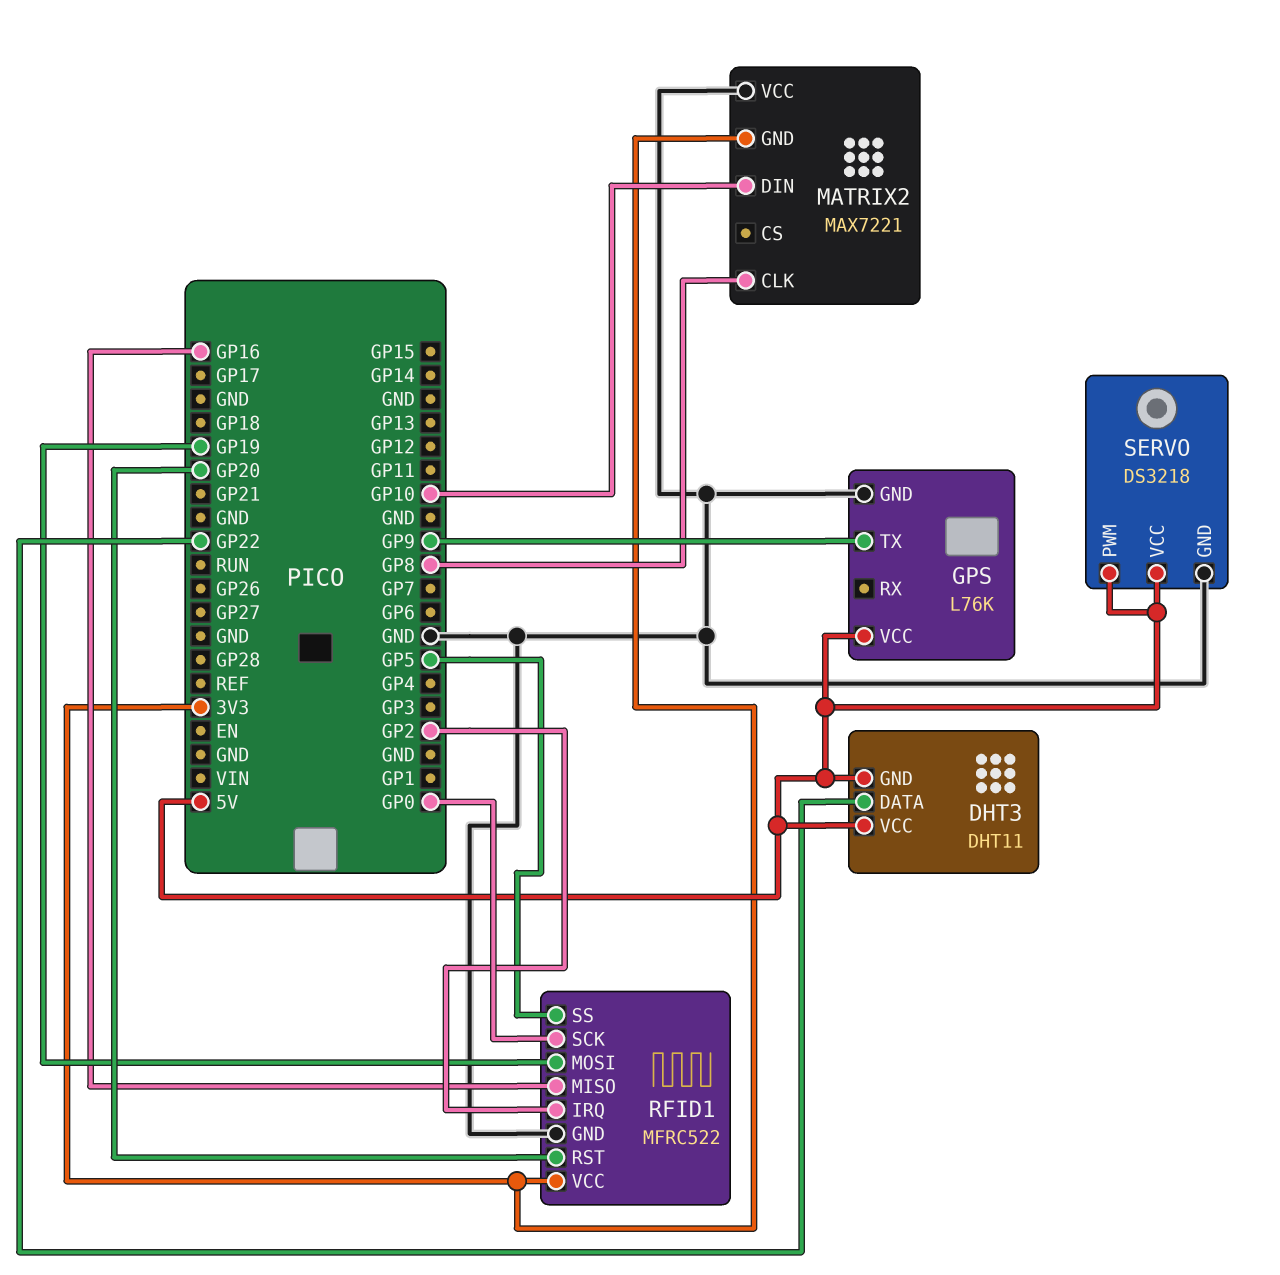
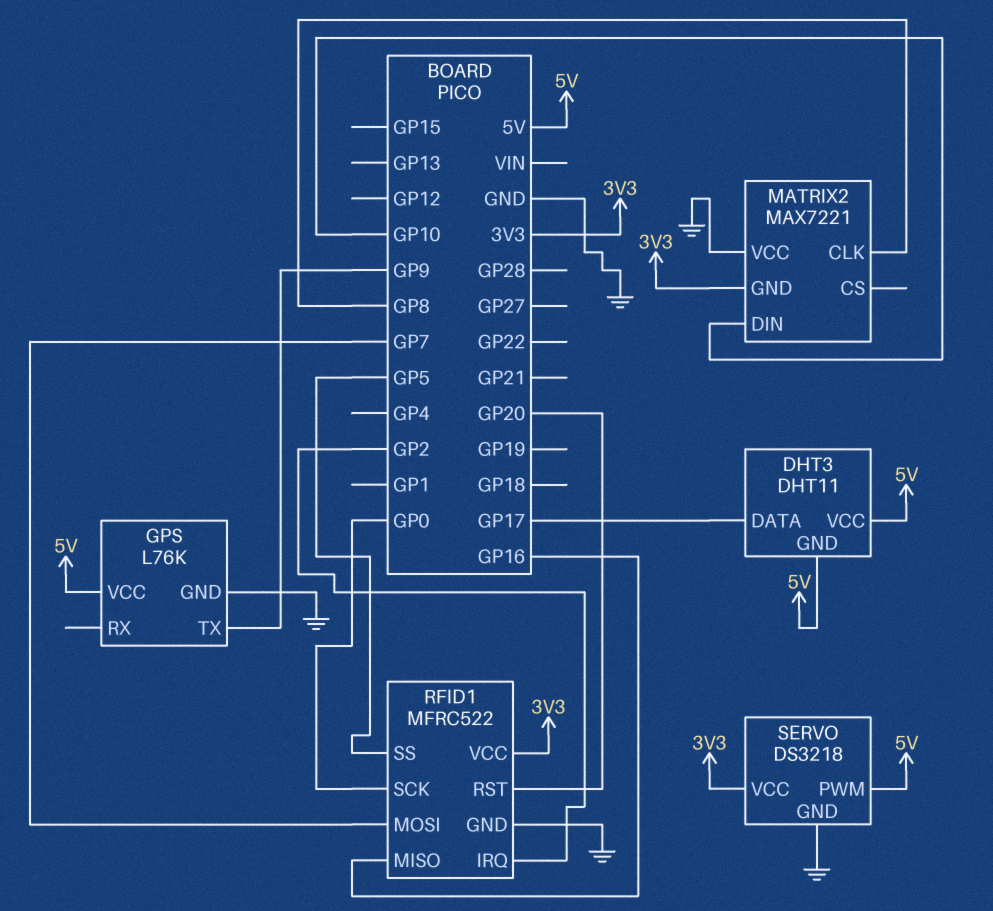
DHT3 pin DATA: GP22 -> GP17
RFID1 pin MOSI: GP19 -> GP7
SERVO pin VCC: 5V -> 3V3

